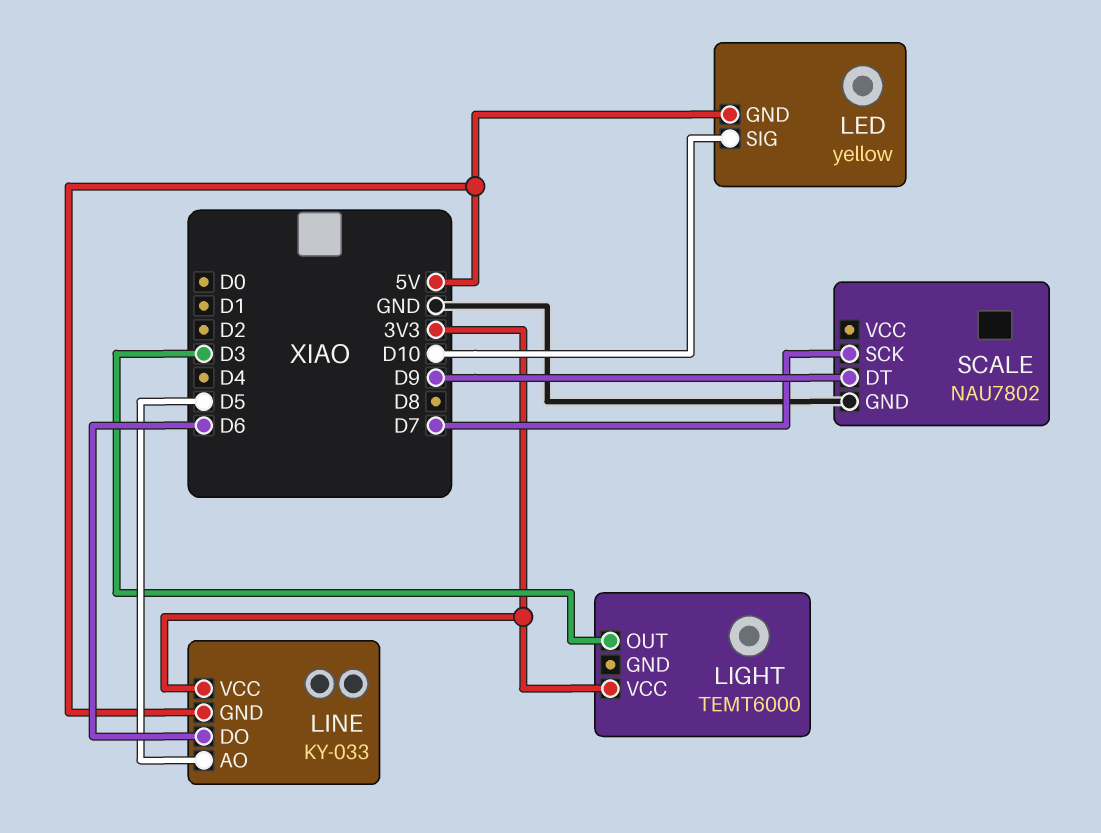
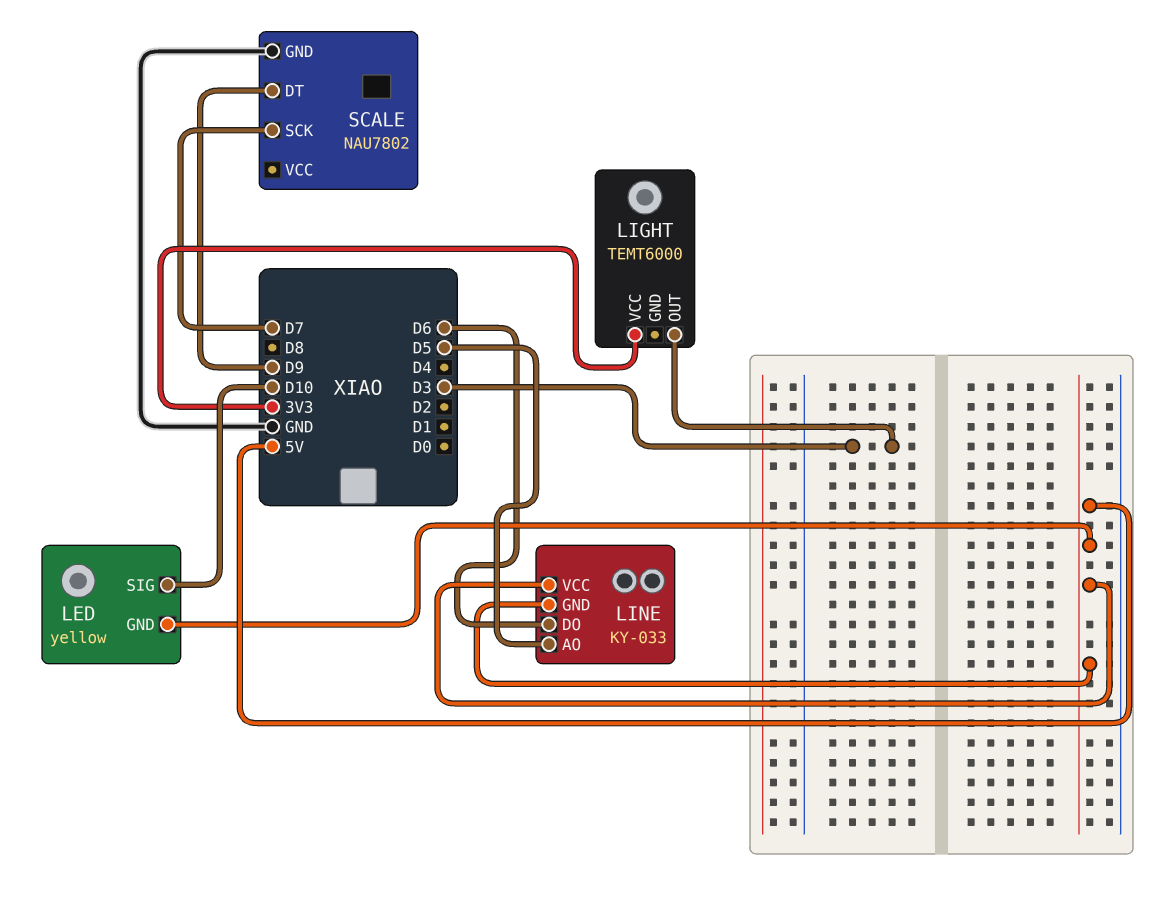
LINE pin VCC: 3V3 -> 5V

